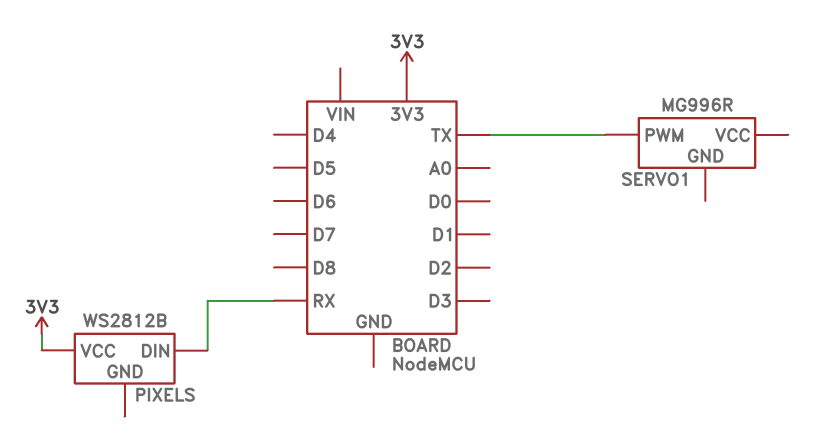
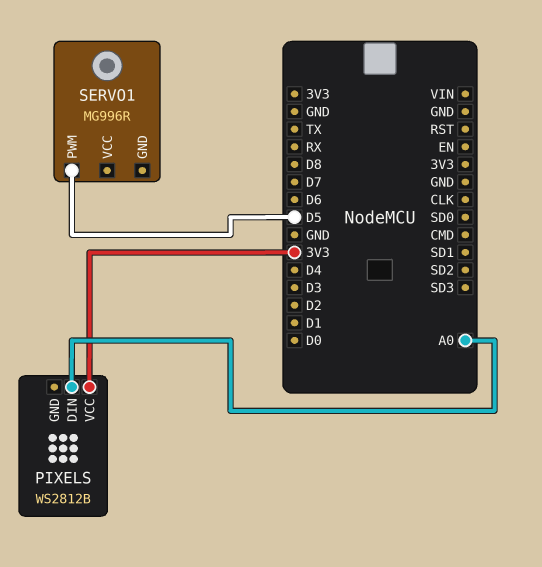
PIXELS pin DIN: RX -> A0
SERVO1 pin PWM: TX -> D5

